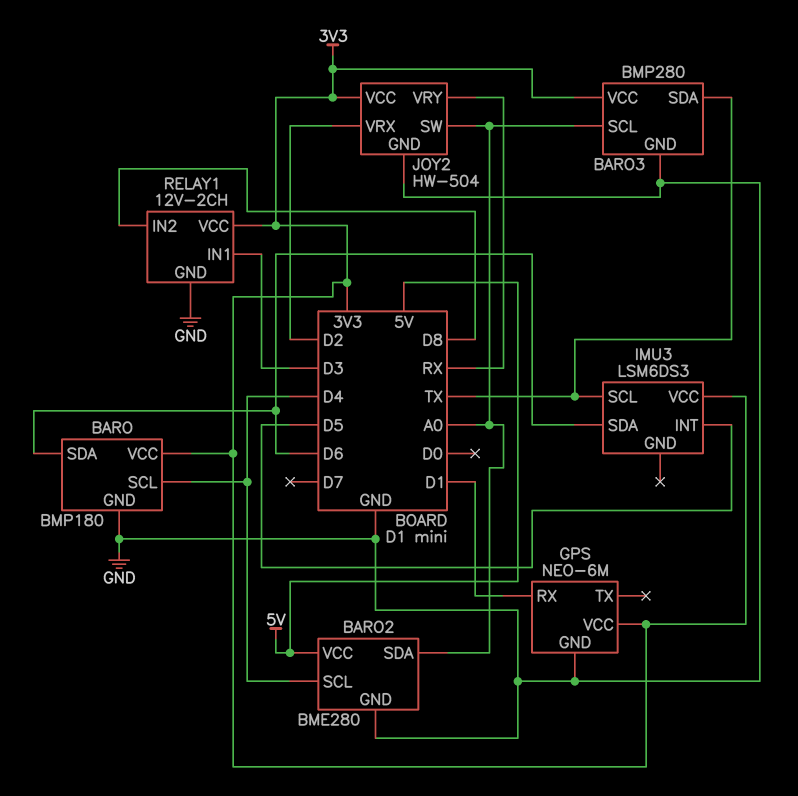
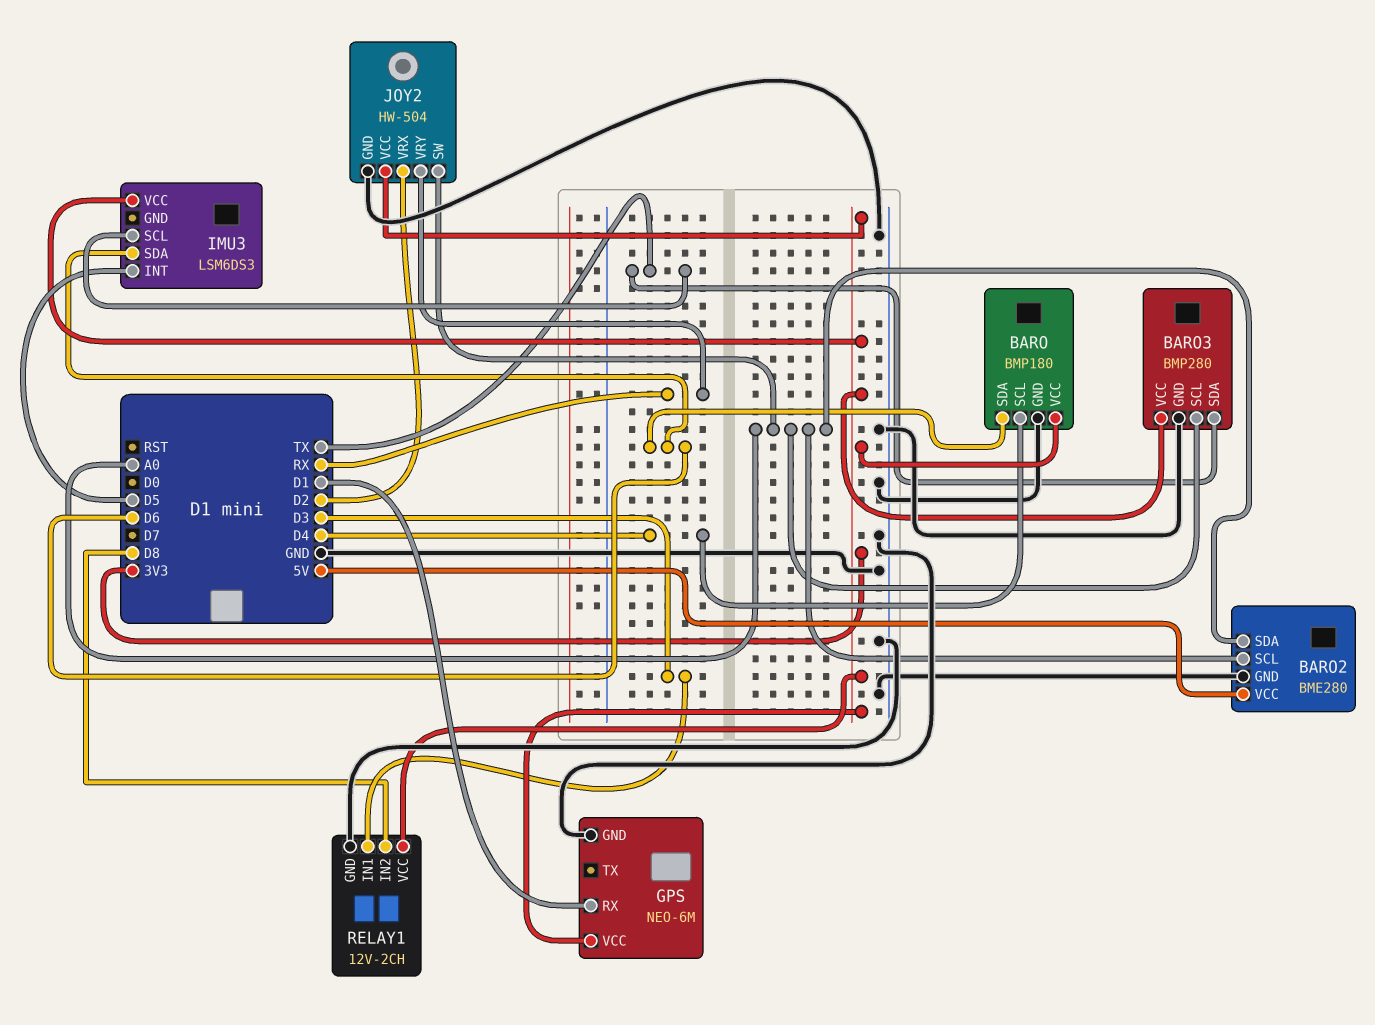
BARO2 pin SCL: D4 -> A0

